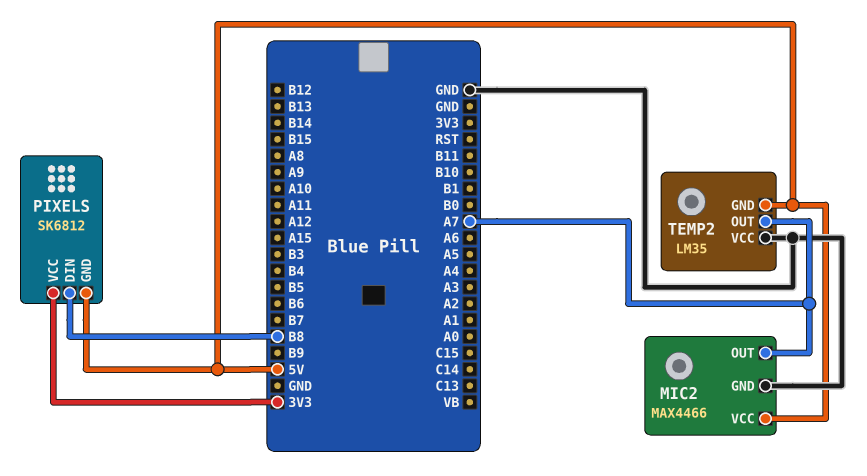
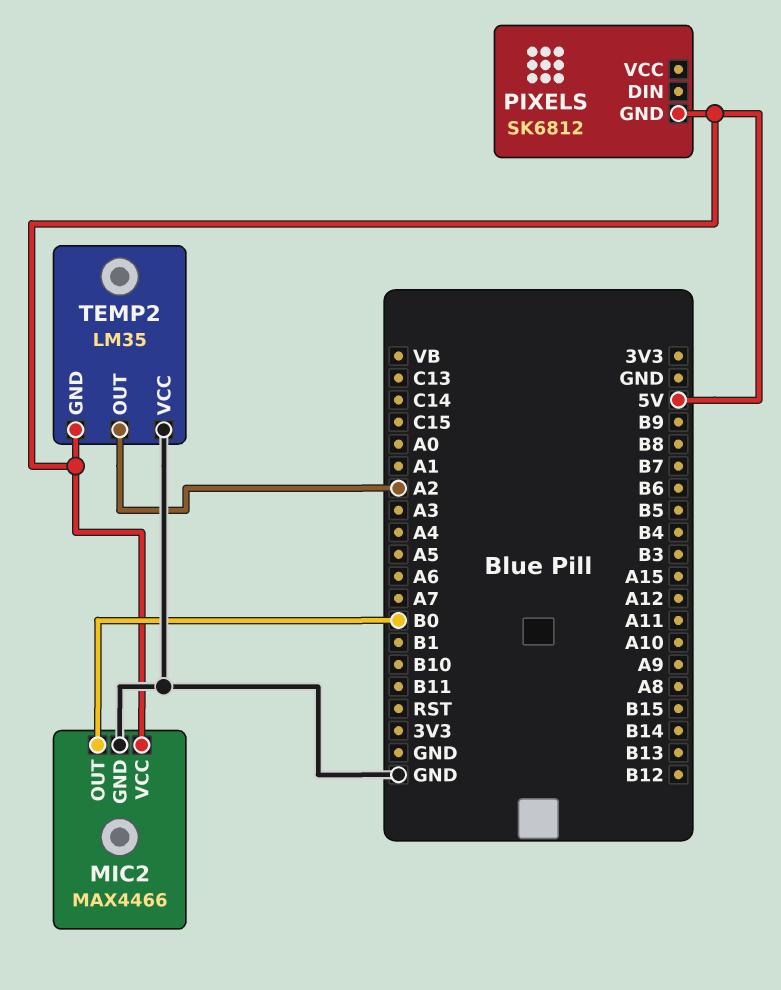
MIC2 pin OUT: A7 -> B0
PIXELS pin DIN: B8 -> none
PIXELS pin VCC: 3V3 -> none
TEMP2 pin OUT: A7 -> A2

